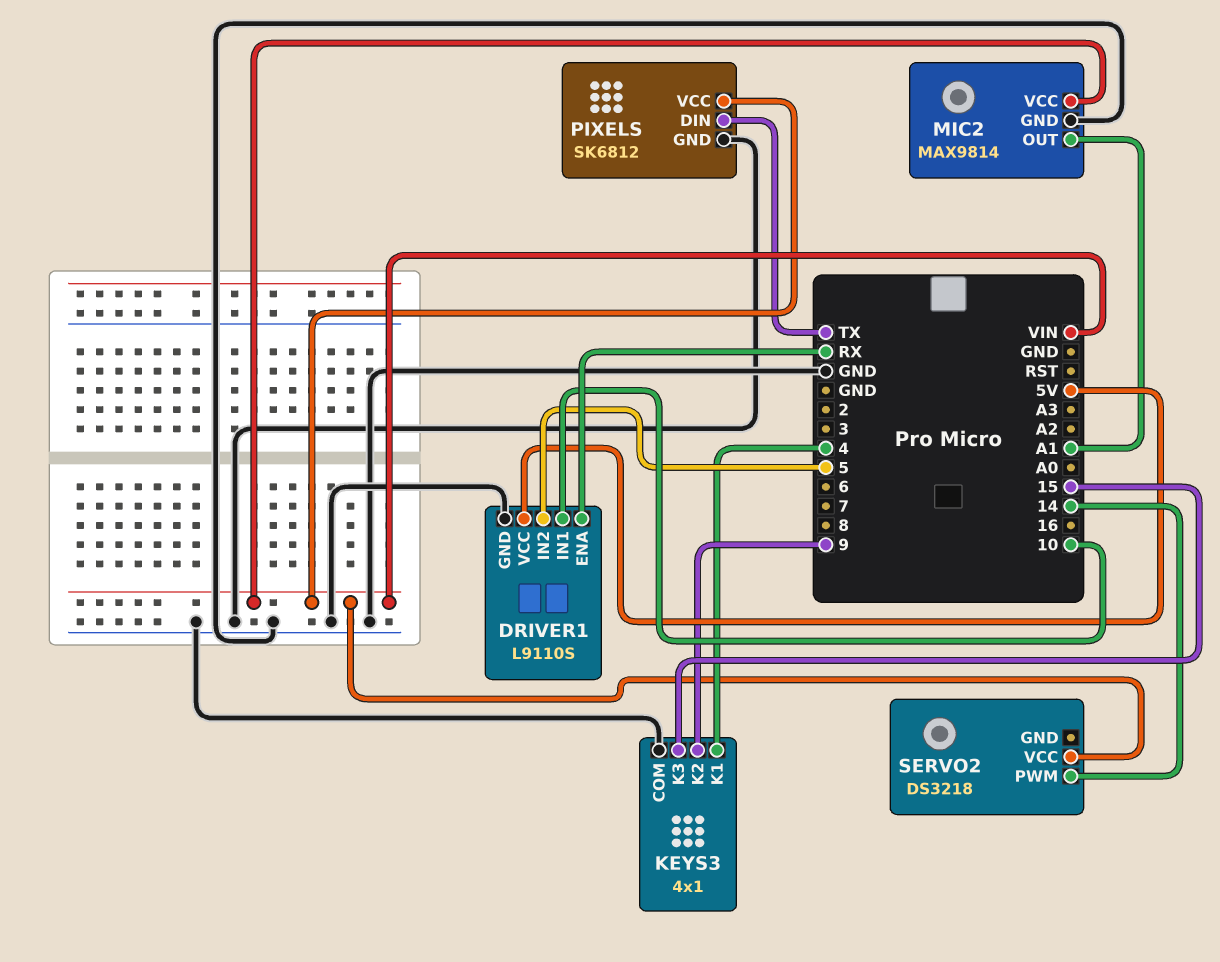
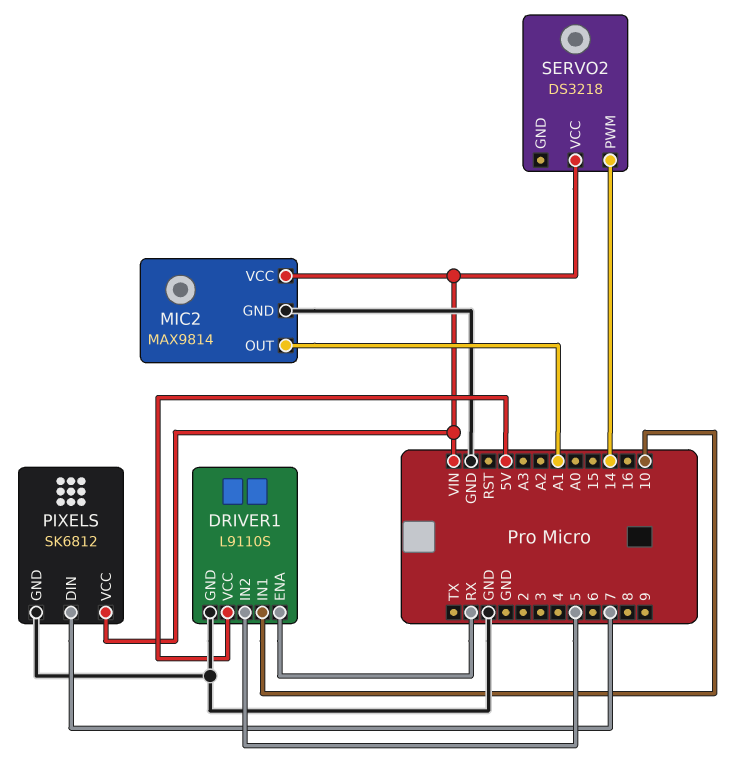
KEYS3: 4x1 -> none
KEYS3 pin COM: GND -> none
KEYS3 pin K1: 4 -> none
KEYS3 pin K2: 9 -> none
KEYS3 pin K3: 15 -> none
PIXELS pin DIN: TX -> 7

